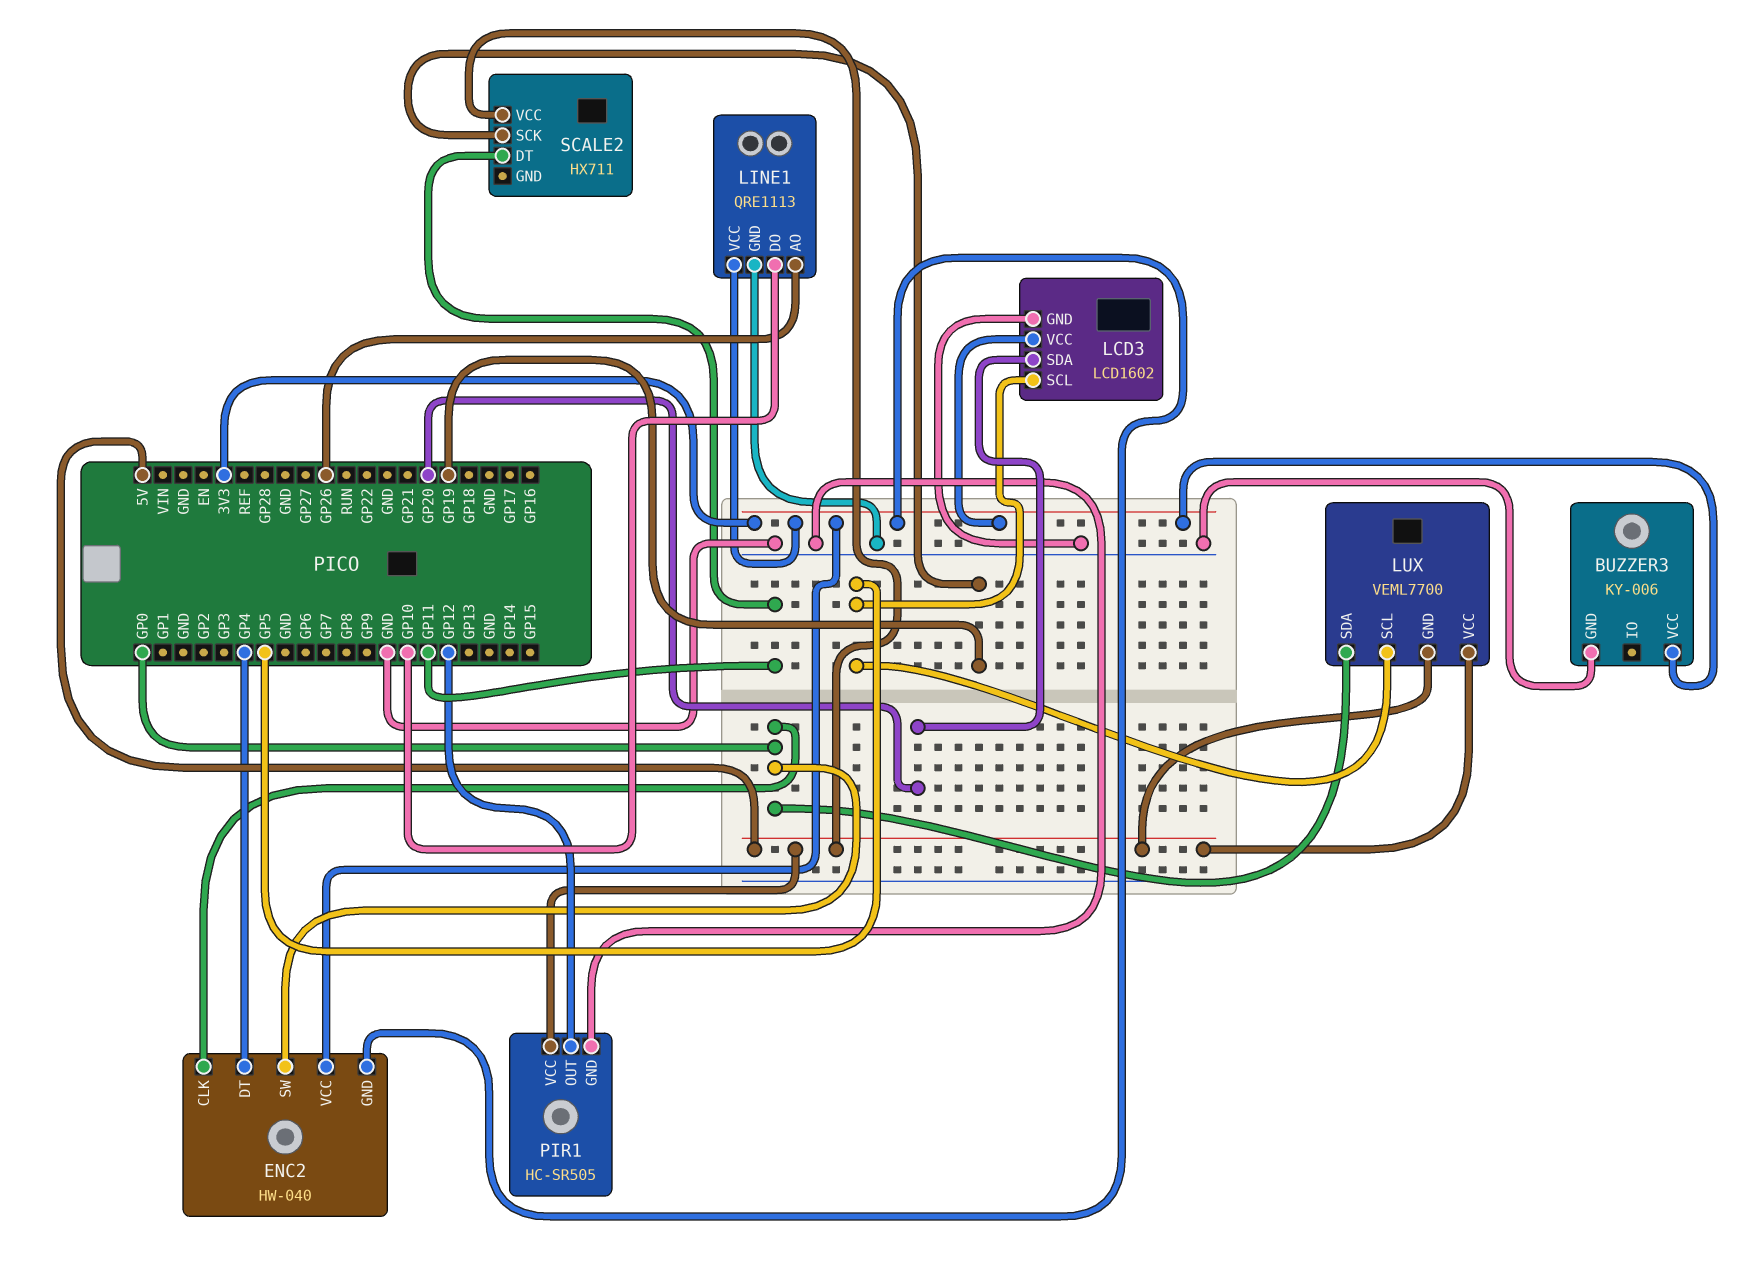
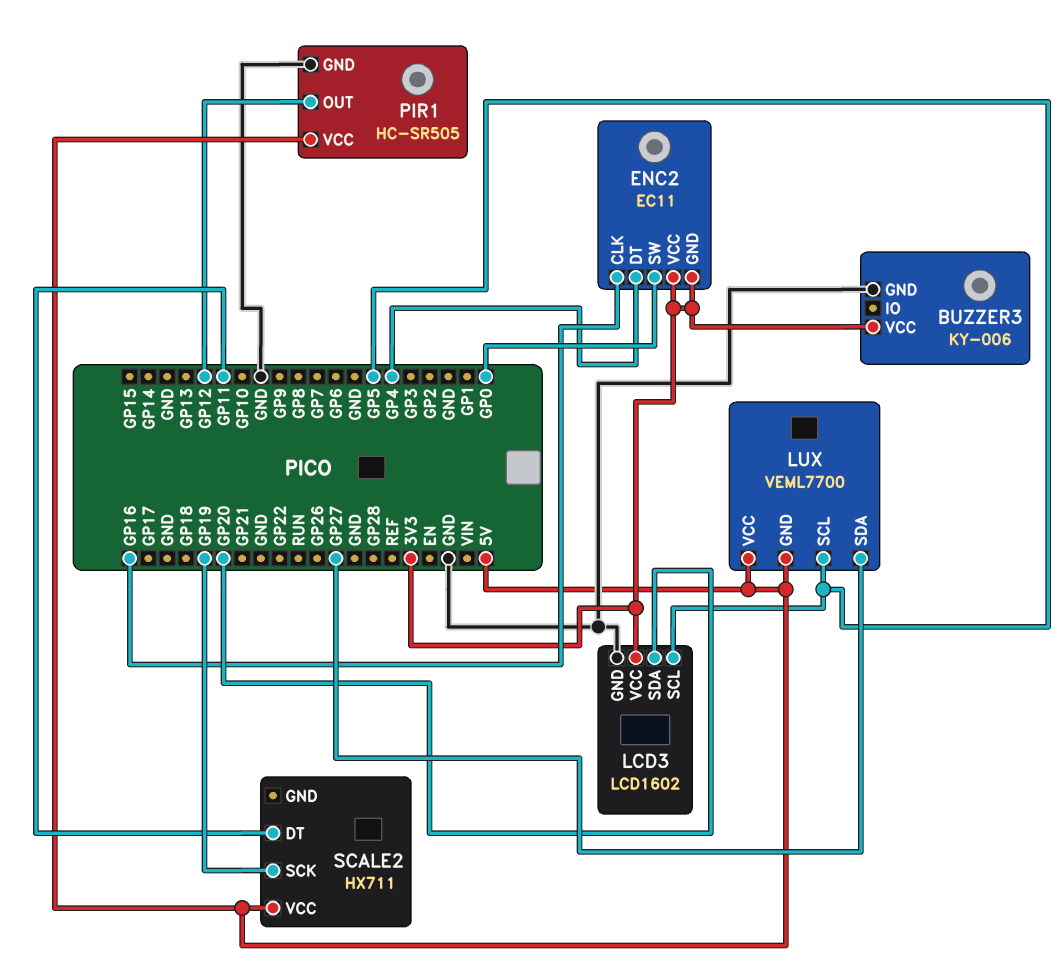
ENC2: HW-040 -> EC11
ENC2 pin CLK: GP0 -> GP16
LINE1: QRE1113 -> none
LINE1 pin AO: GP26 -> none
LINE1 pin DO: GP10 -> none
LINE1 pin GND: GND -> none
LINE1 pin VCC: 3V3 -> none
LUX pin SDA: GP0 -> GP27

